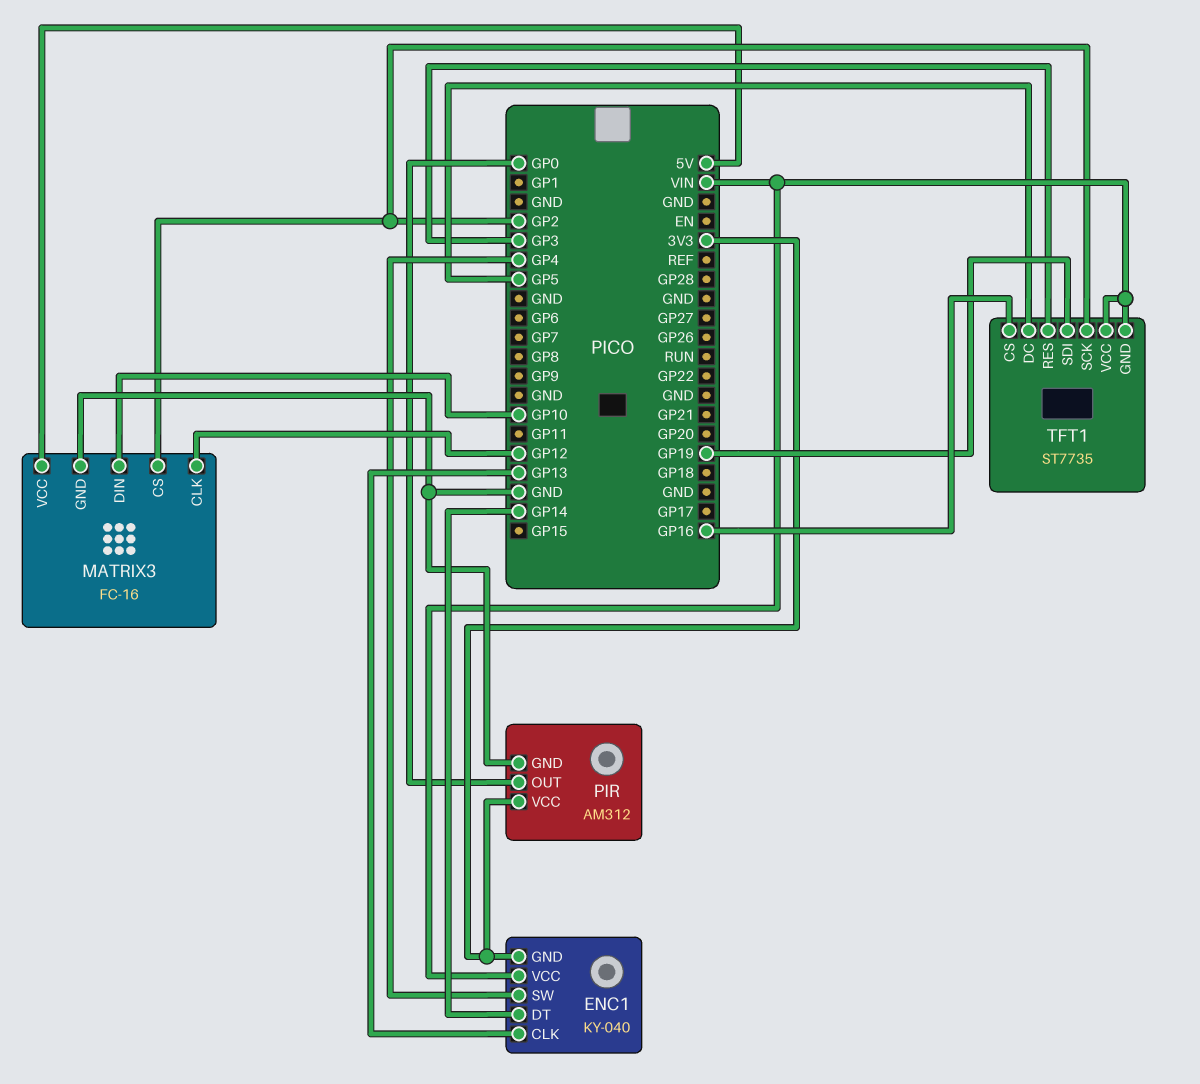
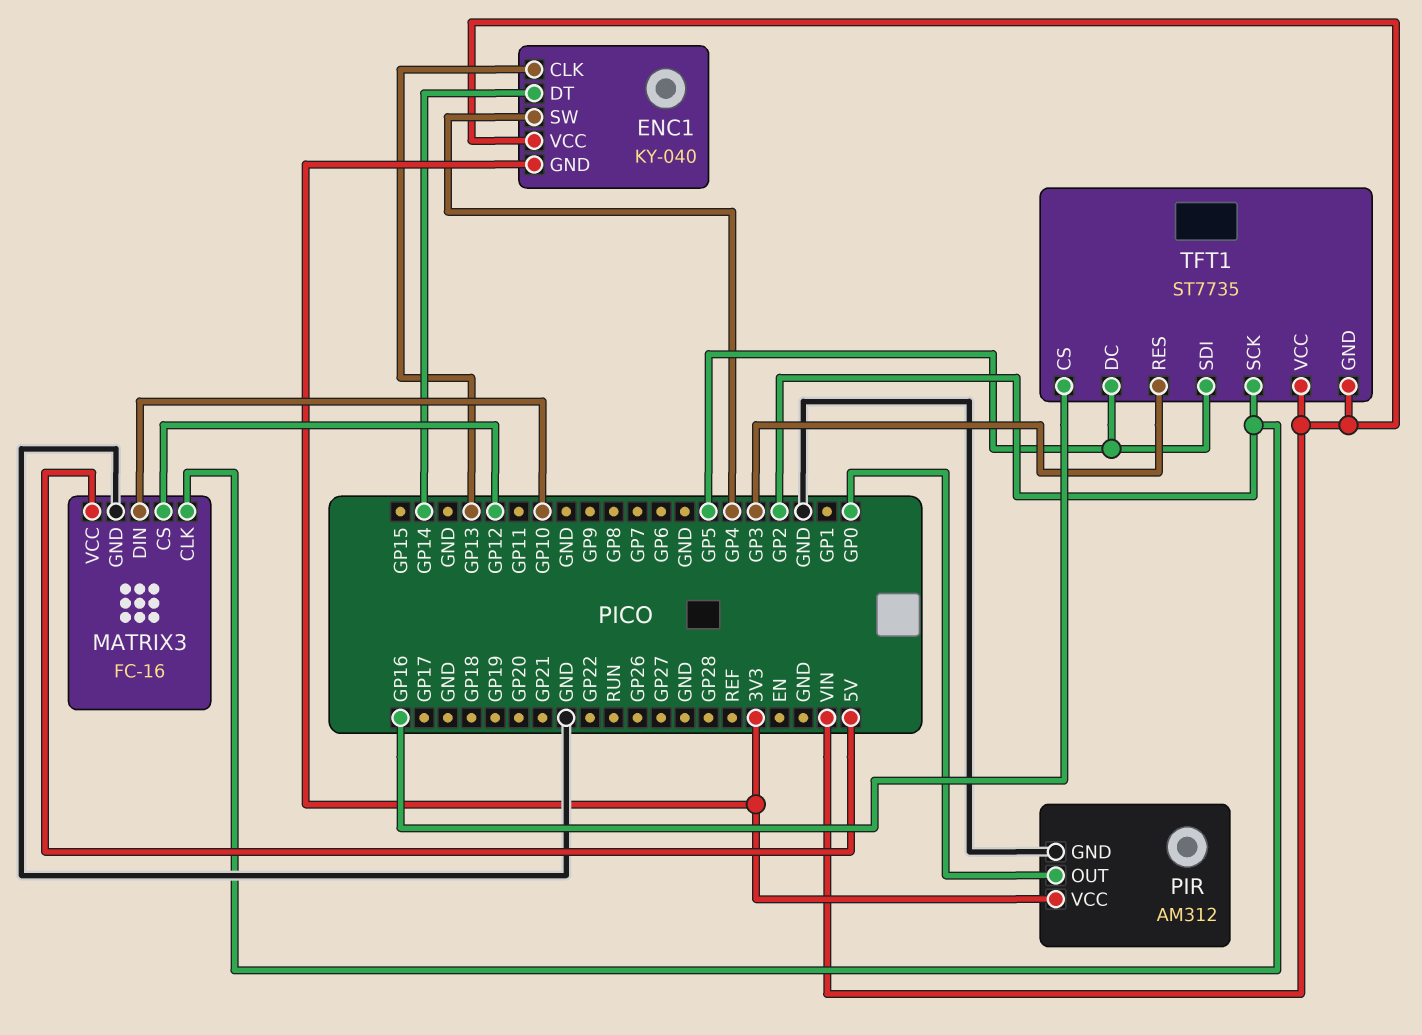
MATRIX3 pin CLK: GP12 -> GP2
MATRIX3 pin CS: GP2 -> GP12
TFT1 pin SDI: GP19 -> GP5

